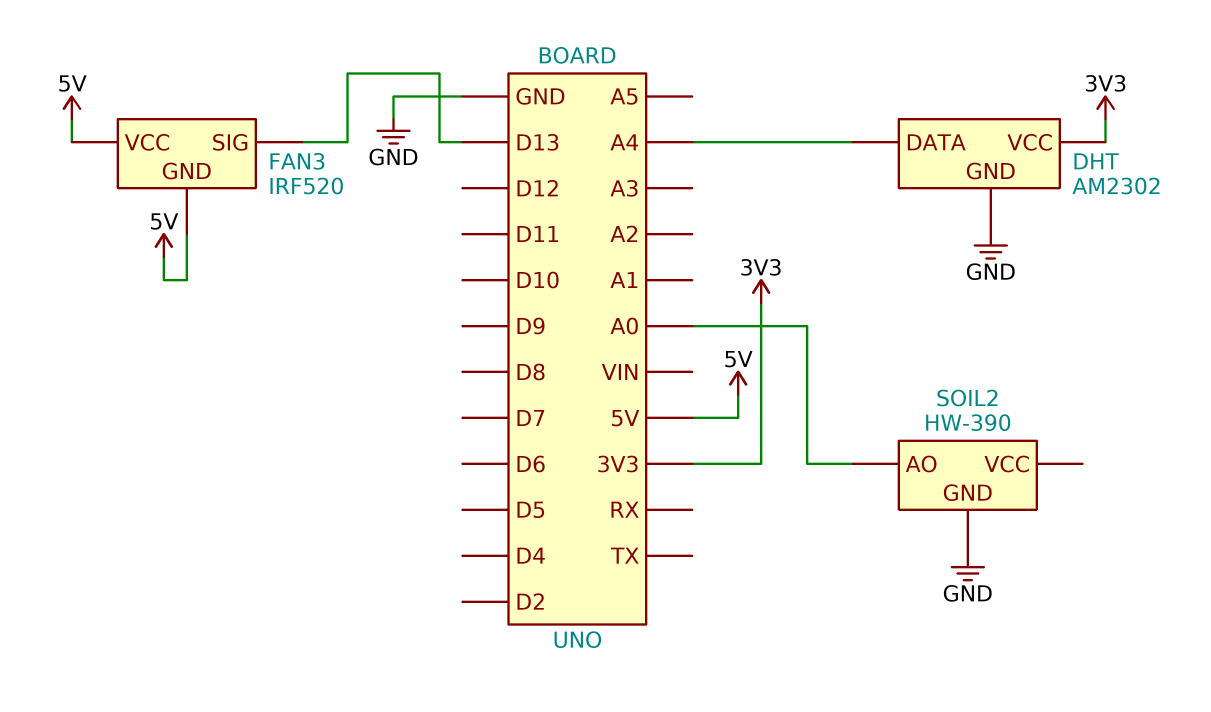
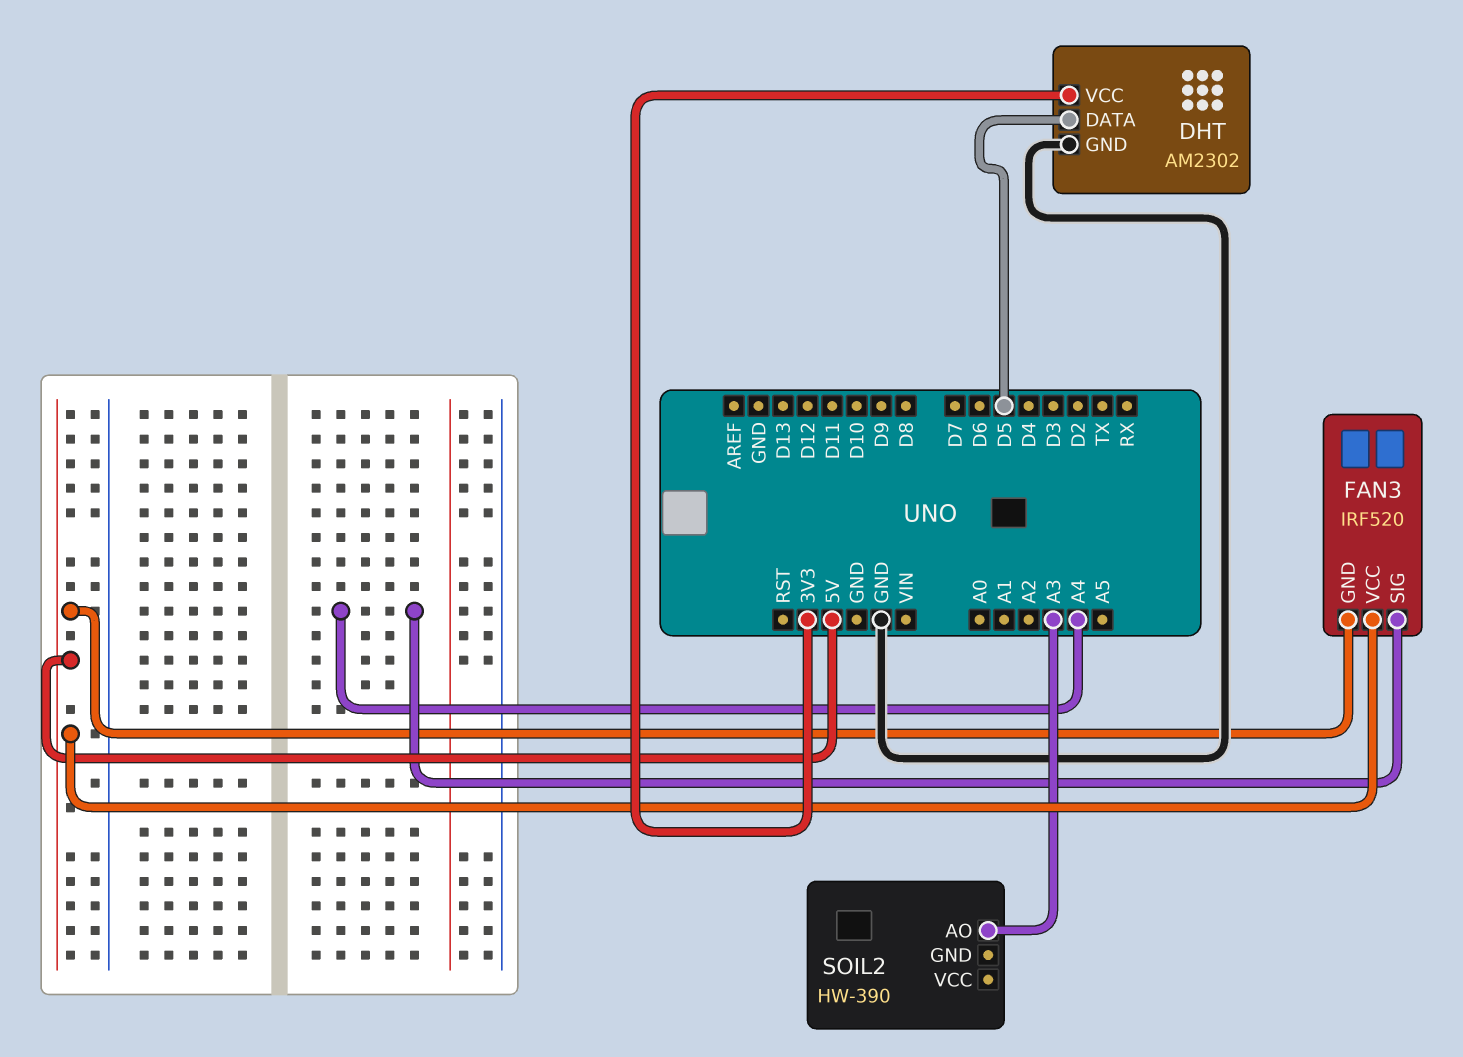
DHT pin DATA: A4 -> D5
FAN3 pin SIG: D13 -> A4
SOIL2 pin AO: A0 -> A3
SOIL2 pin GND: GND -> none

